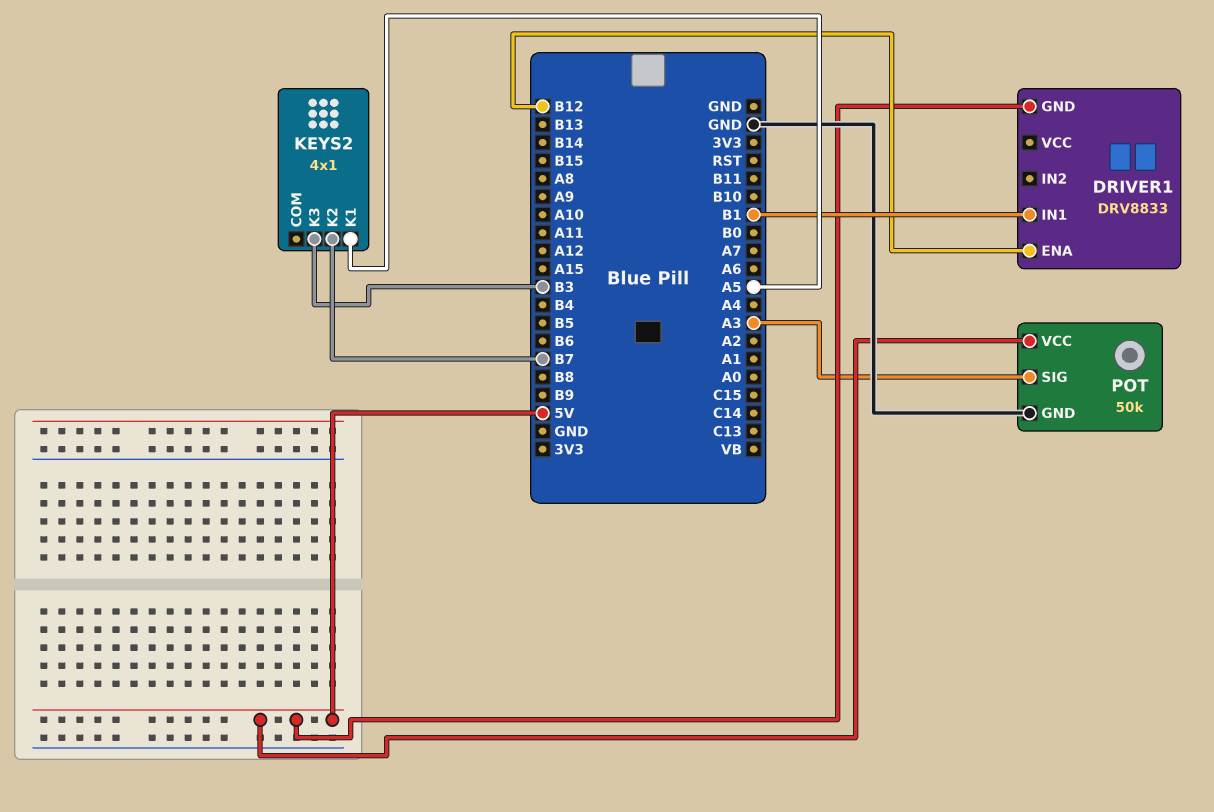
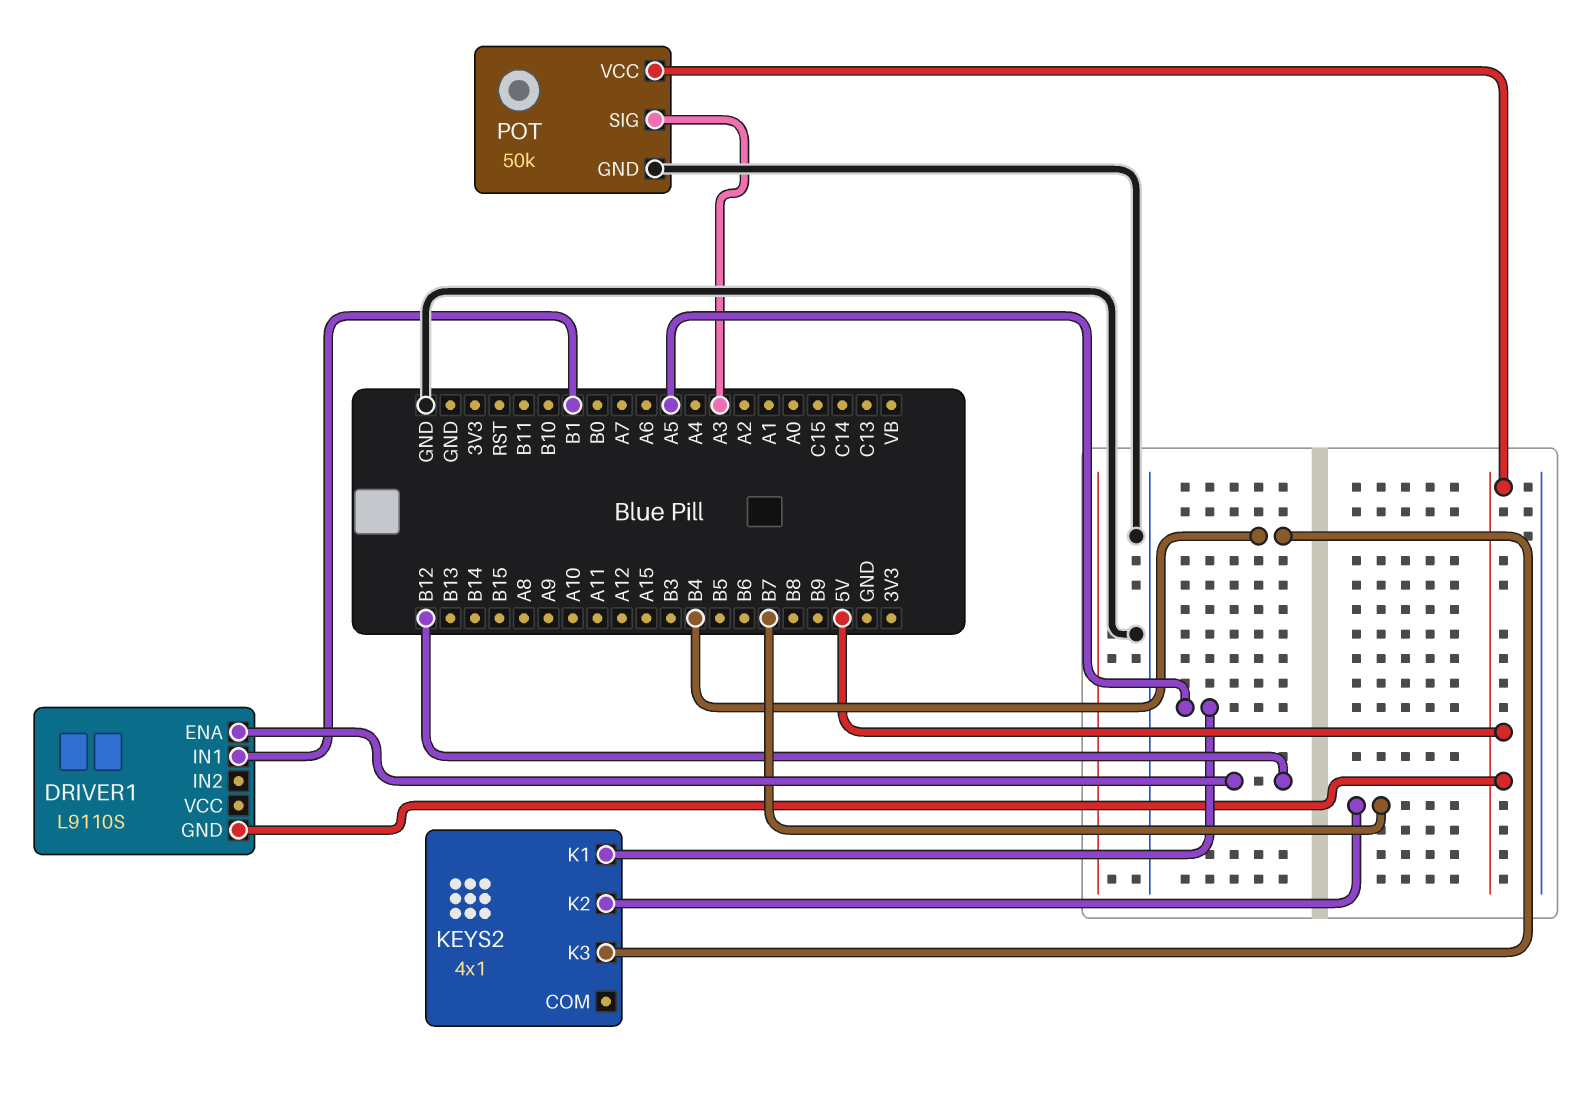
DRIVER1: DRV8833 -> L9110S
KEYS2 pin K3: B3 -> B4

